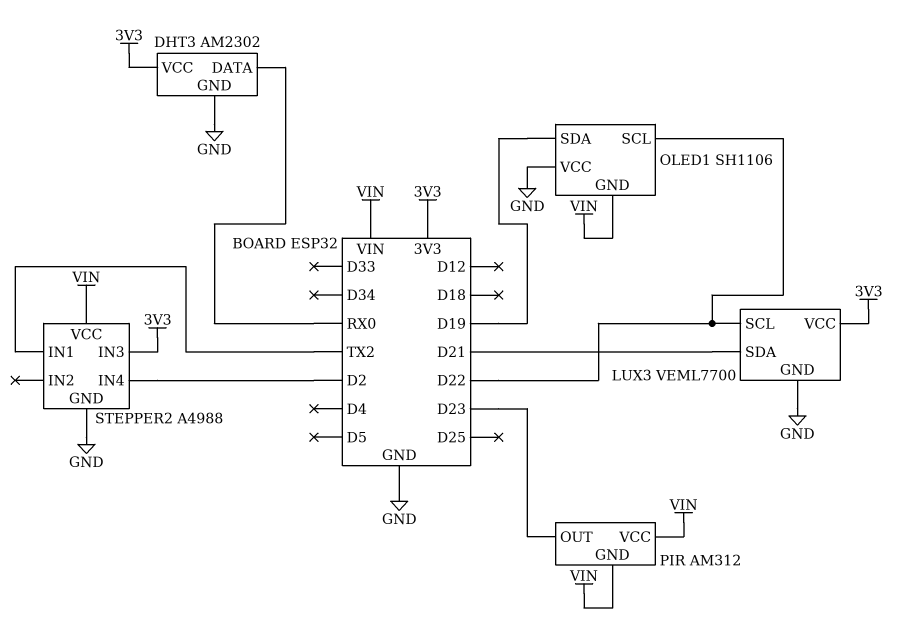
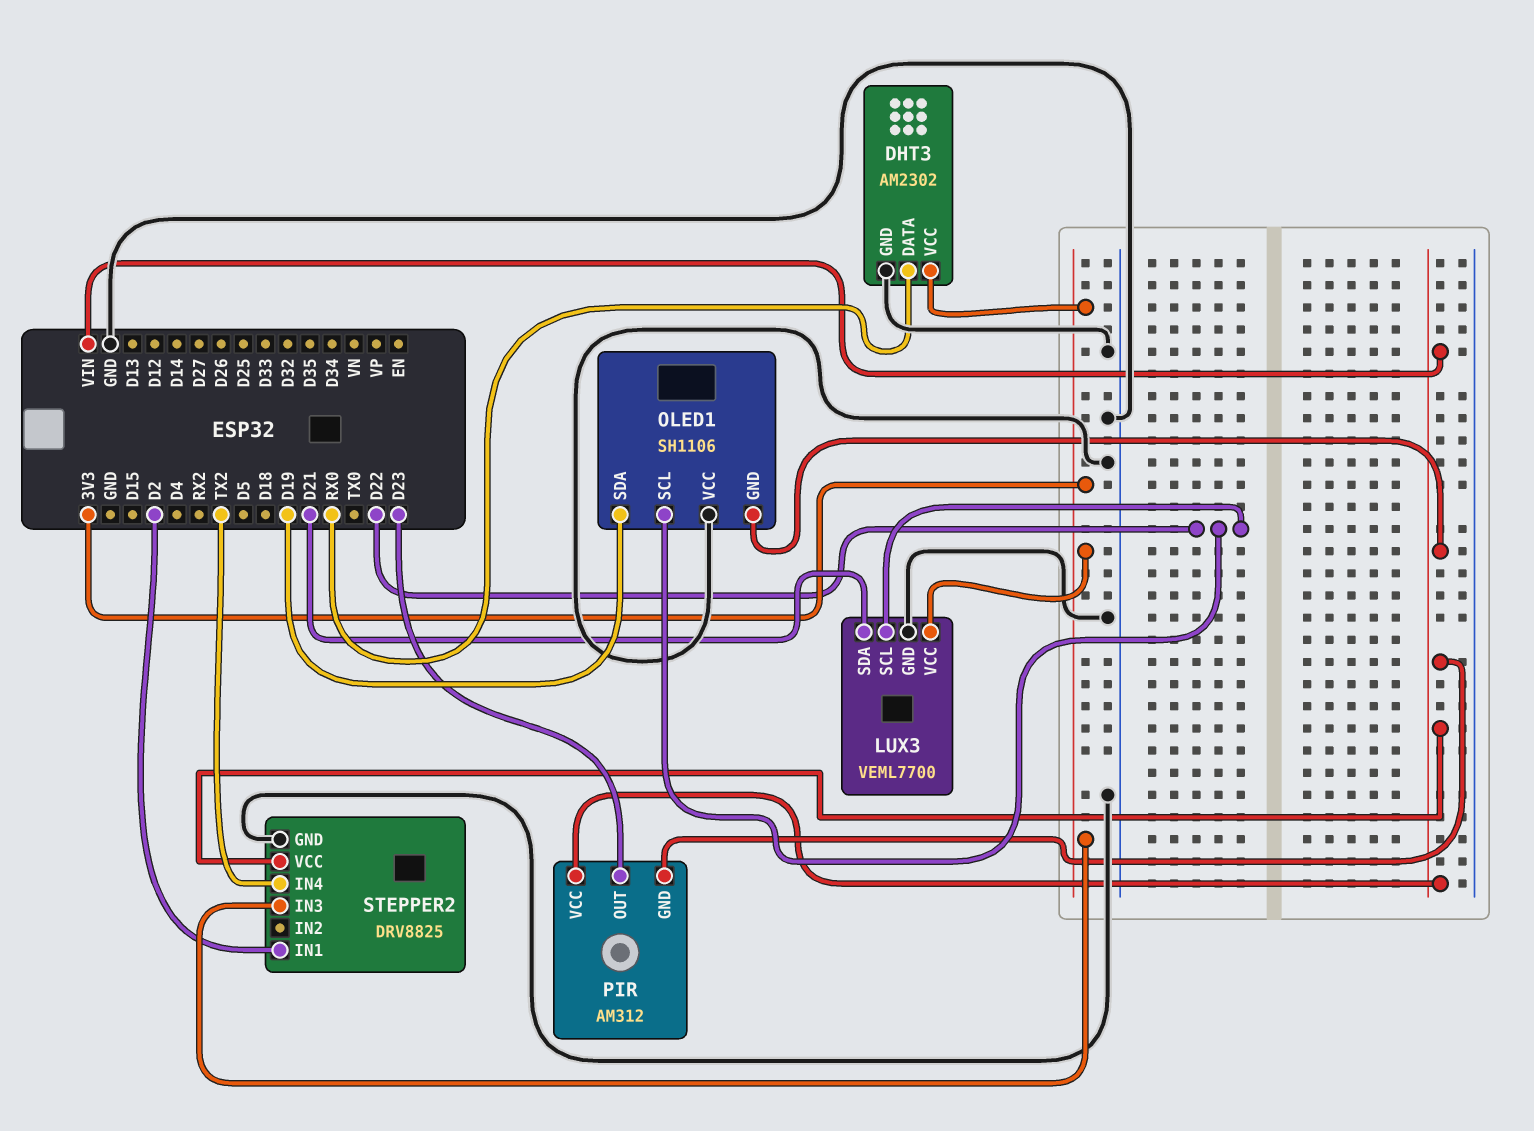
STEPPER2: A4988 -> DRV8825
STEPPER2 pin IN1: TX2 -> D2
STEPPER2 pin IN4: D2 -> TX2

